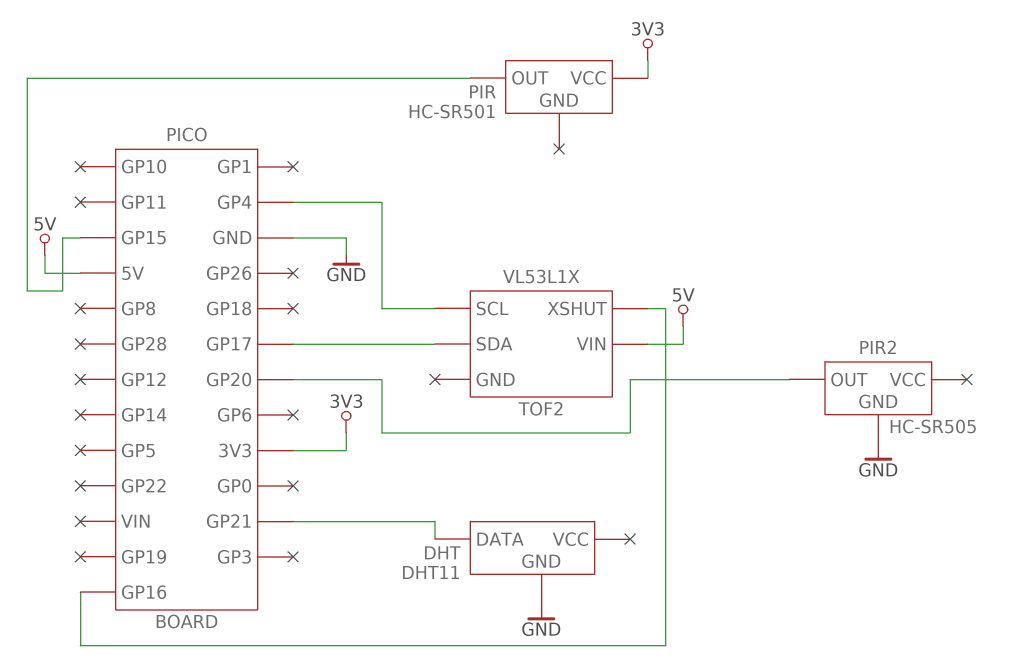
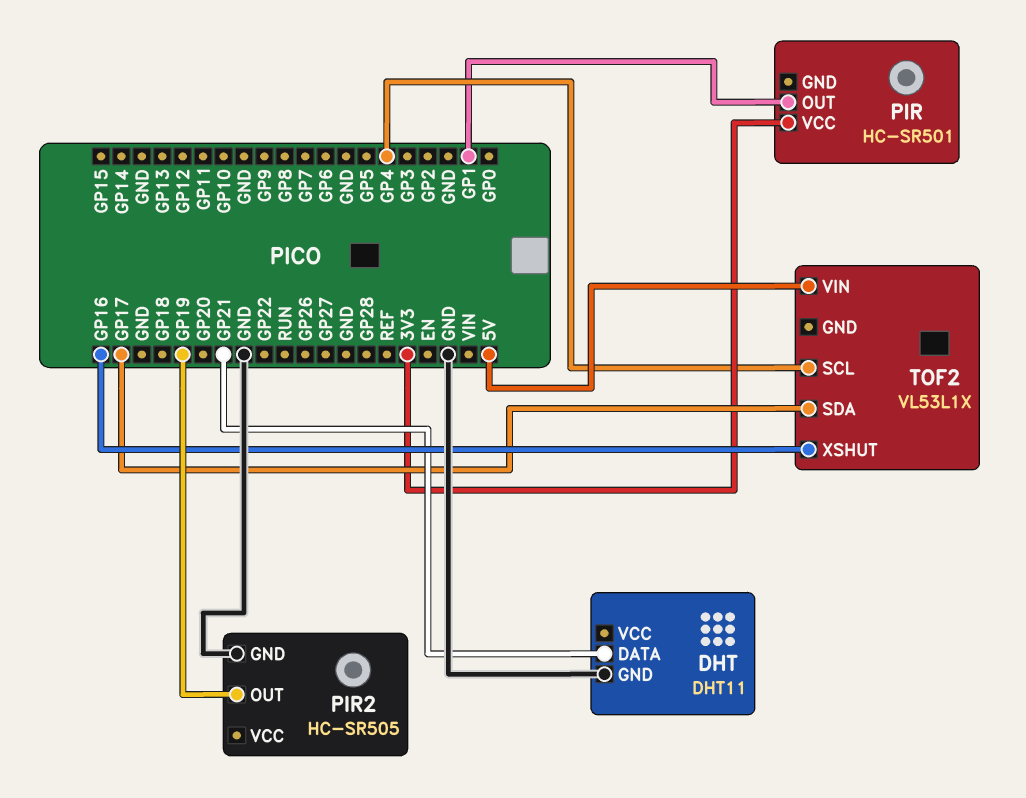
PIR pin OUT: GP15 -> GP1
PIR2 pin OUT: GP20 -> GP19

